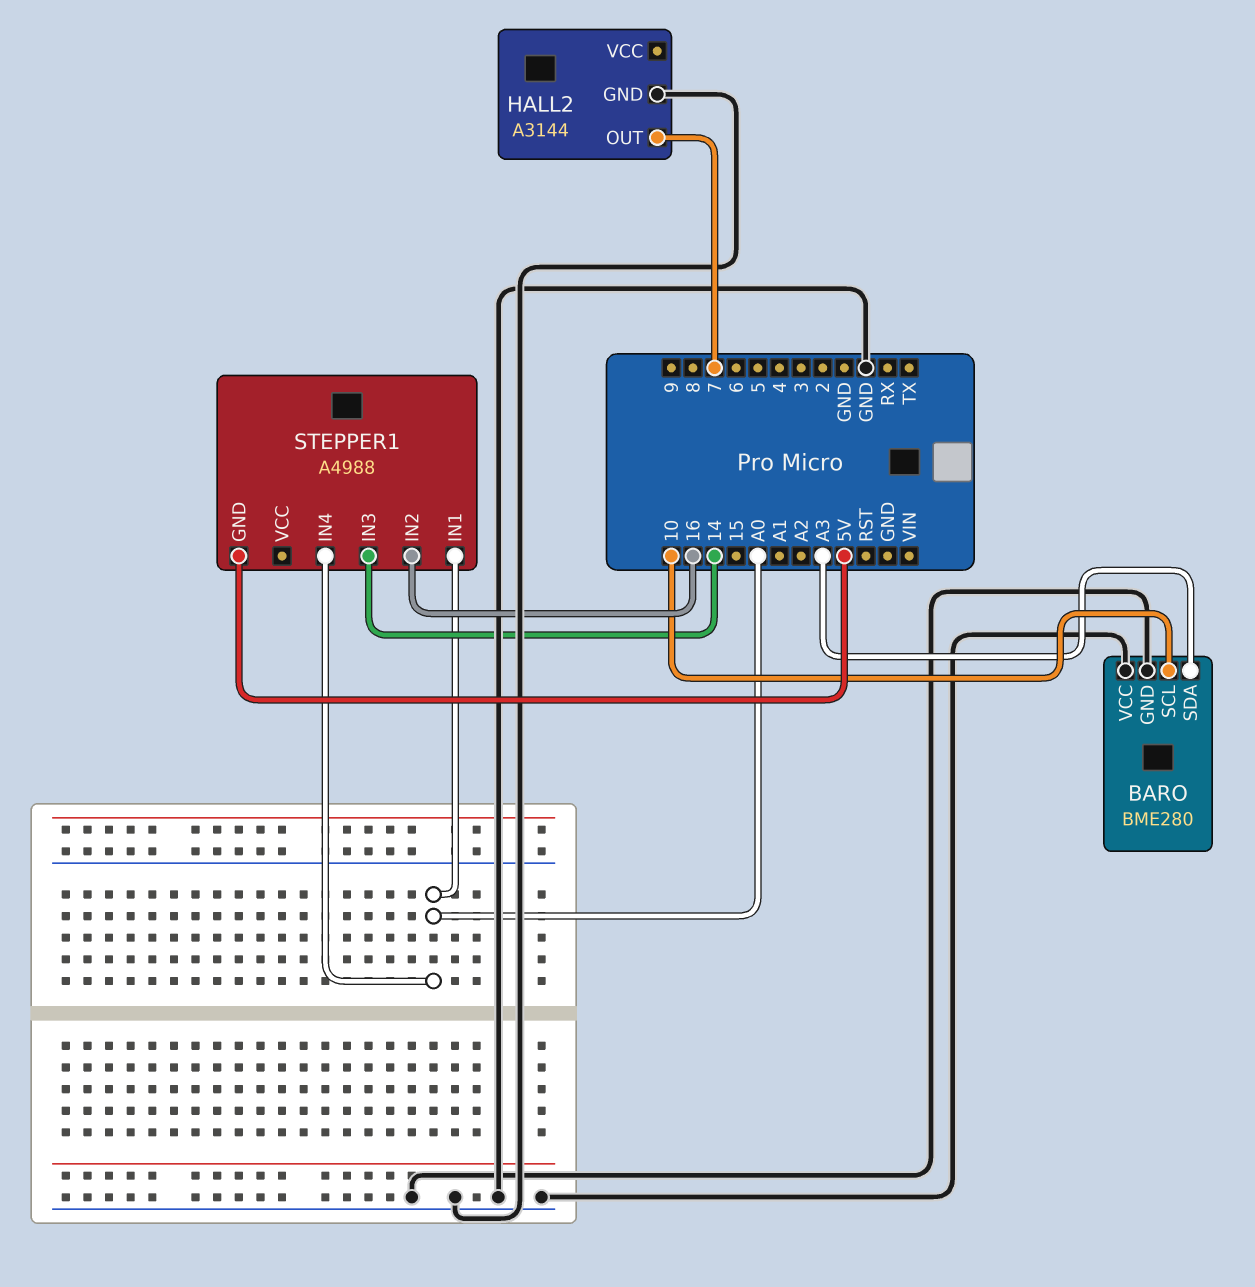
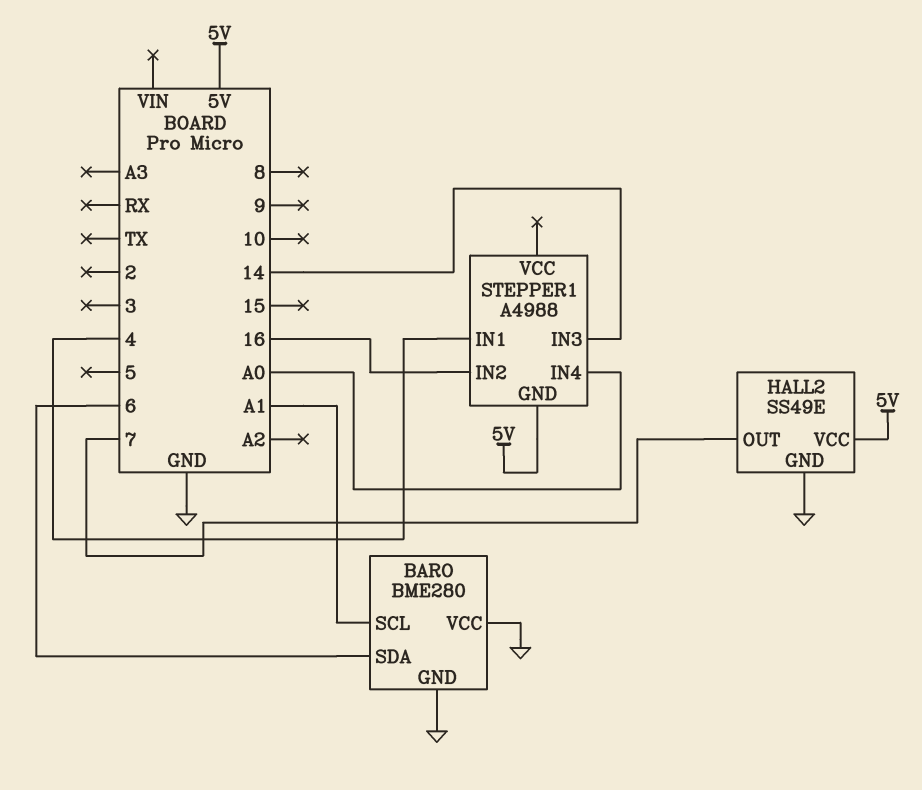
BARO pin SCL: 10 -> A1
BARO pin SDA: A3 -> 6
HALL2: A3144 -> SS49E
HALL2 pin VCC: none -> 5V
STEPPER1 pin IN1: A0 -> 4

